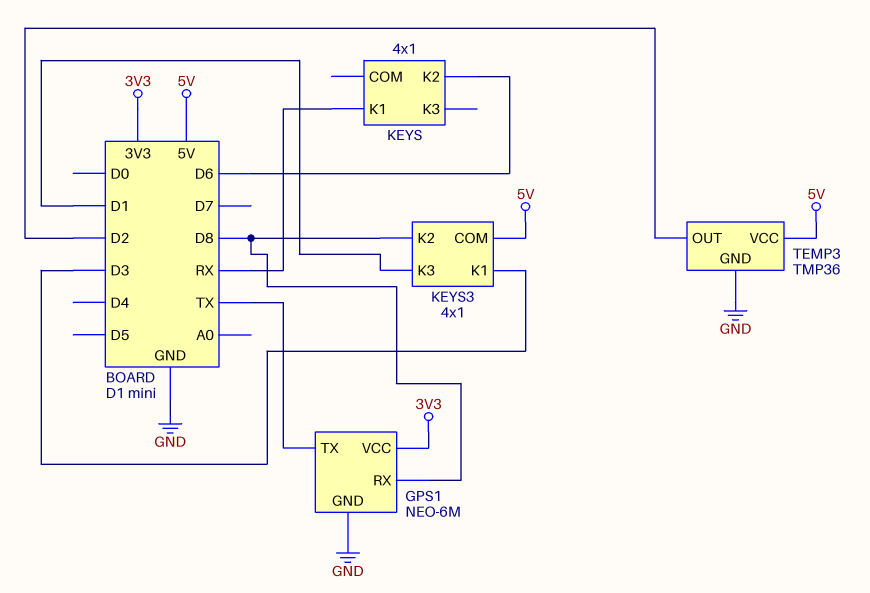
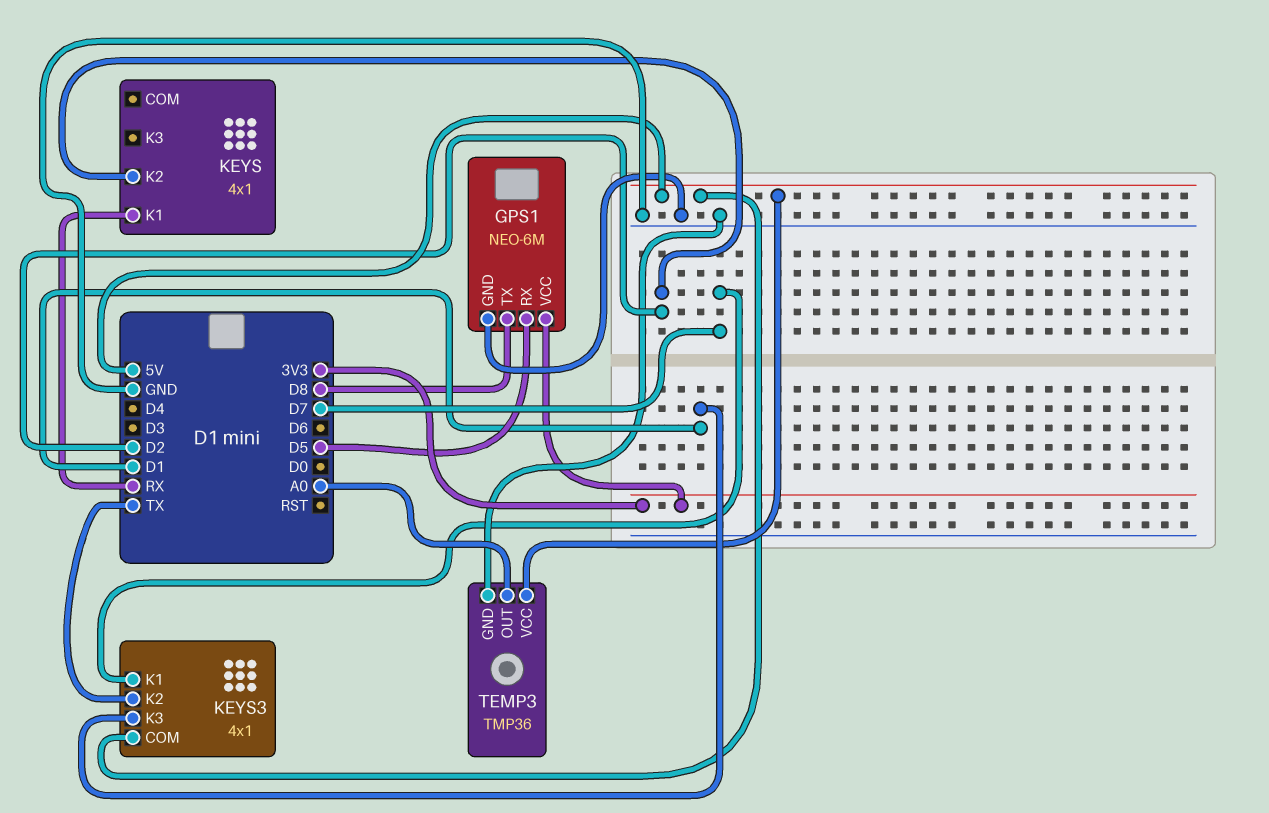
GPS1 pin RX: D8 -> D5
GPS1 pin TX: TX -> D8
KEYS pin K2: D6 -> D2
KEYS3 pin K1: D3 -> D7
KEYS3 pin K2: D8 -> TX
TEMP3 pin OUT: D2 -> A0

